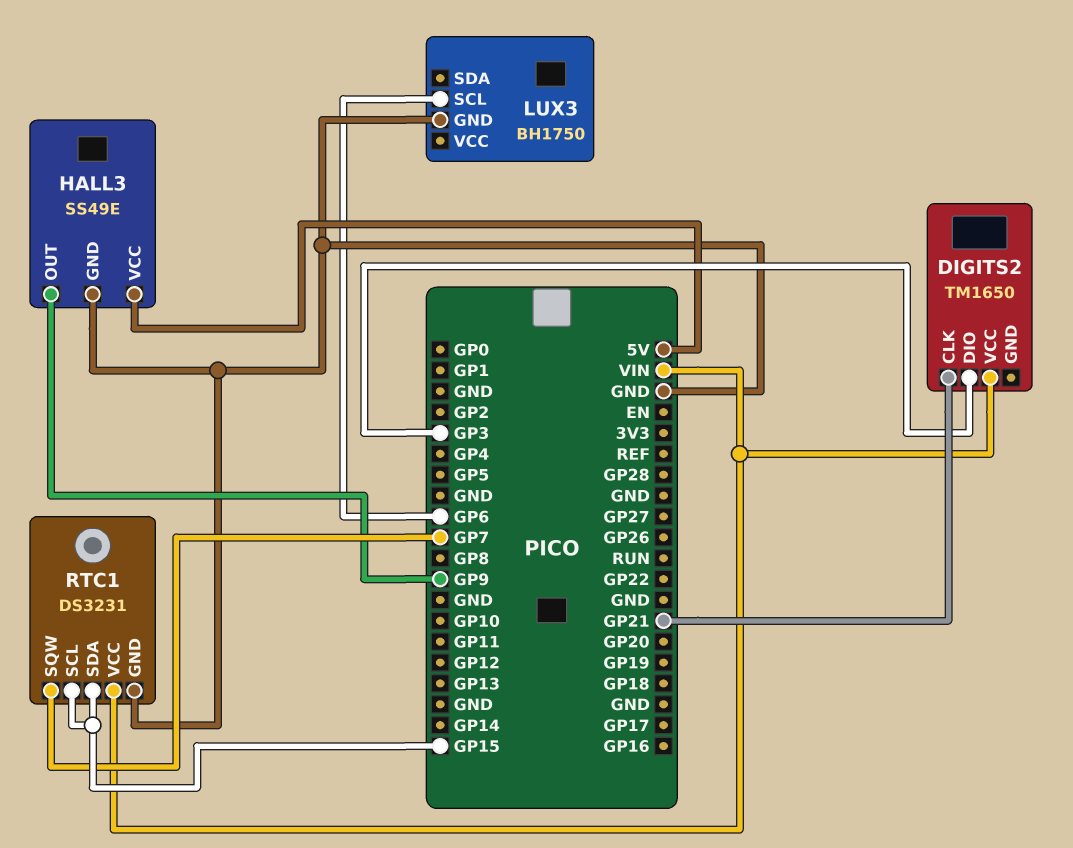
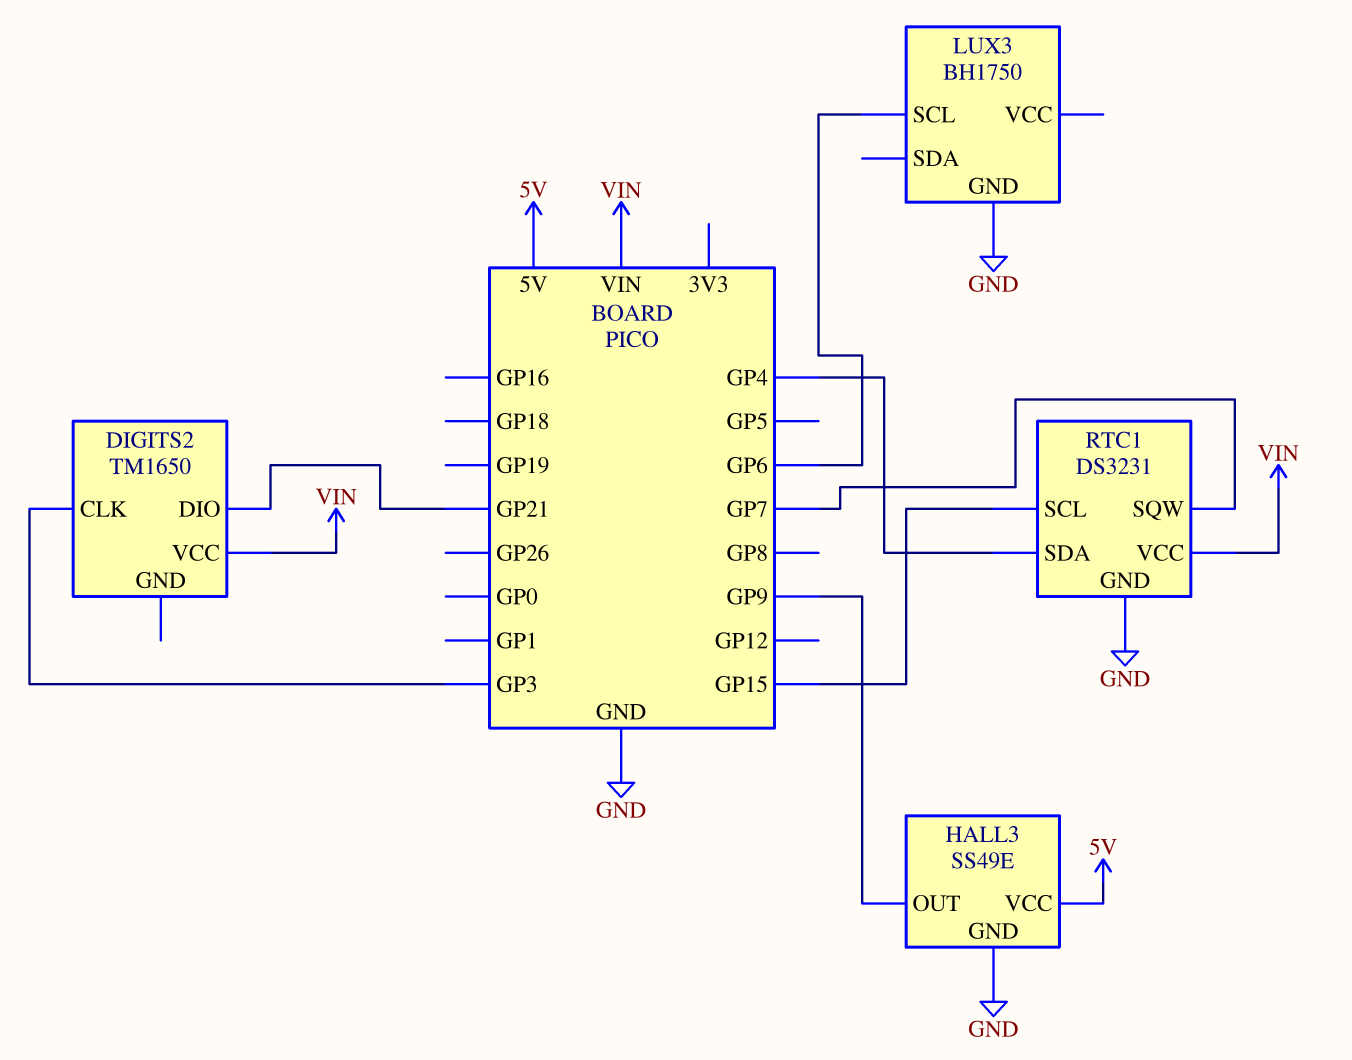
DIGITS2 pin CLK: GP21 -> GP3
DIGITS2 pin DIO: GP3 -> GP21
RTC1 pin SDA: GP15 -> GP4

